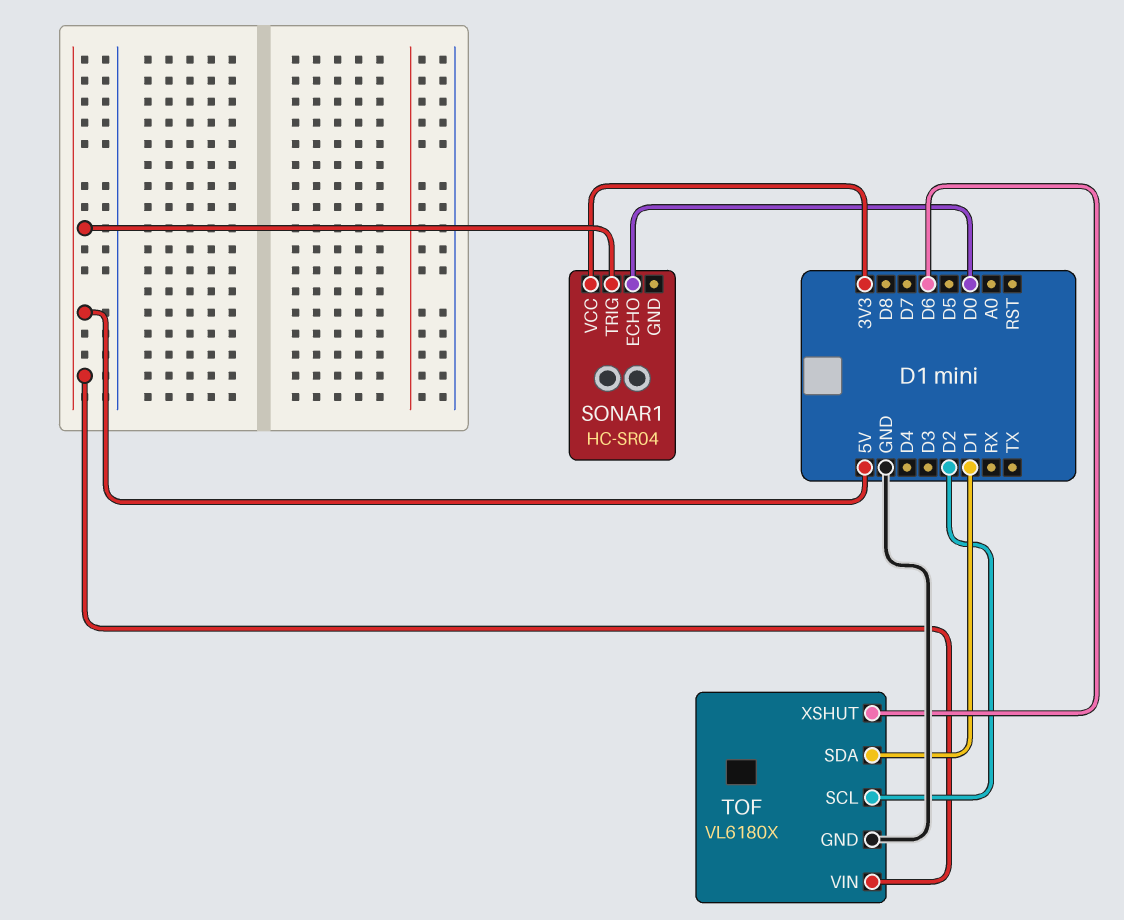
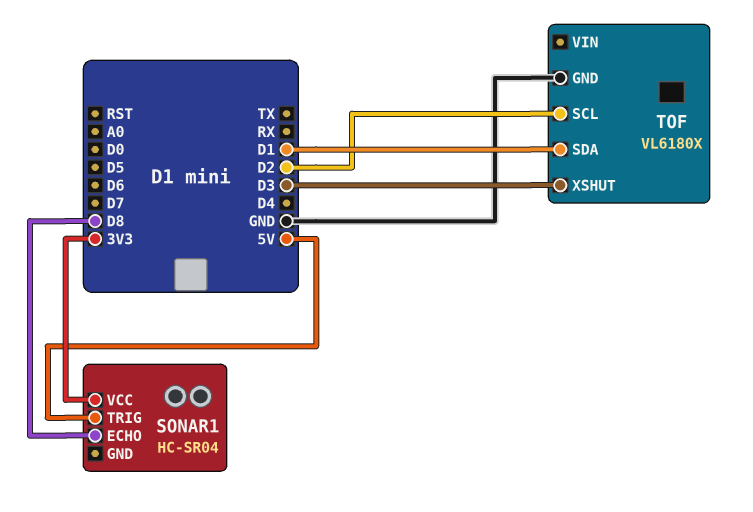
SONAR1 pin ECHO: D0 -> D8
TOF pin VIN: 5V -> none
TOF pin XSHUT: D6 -> D3

